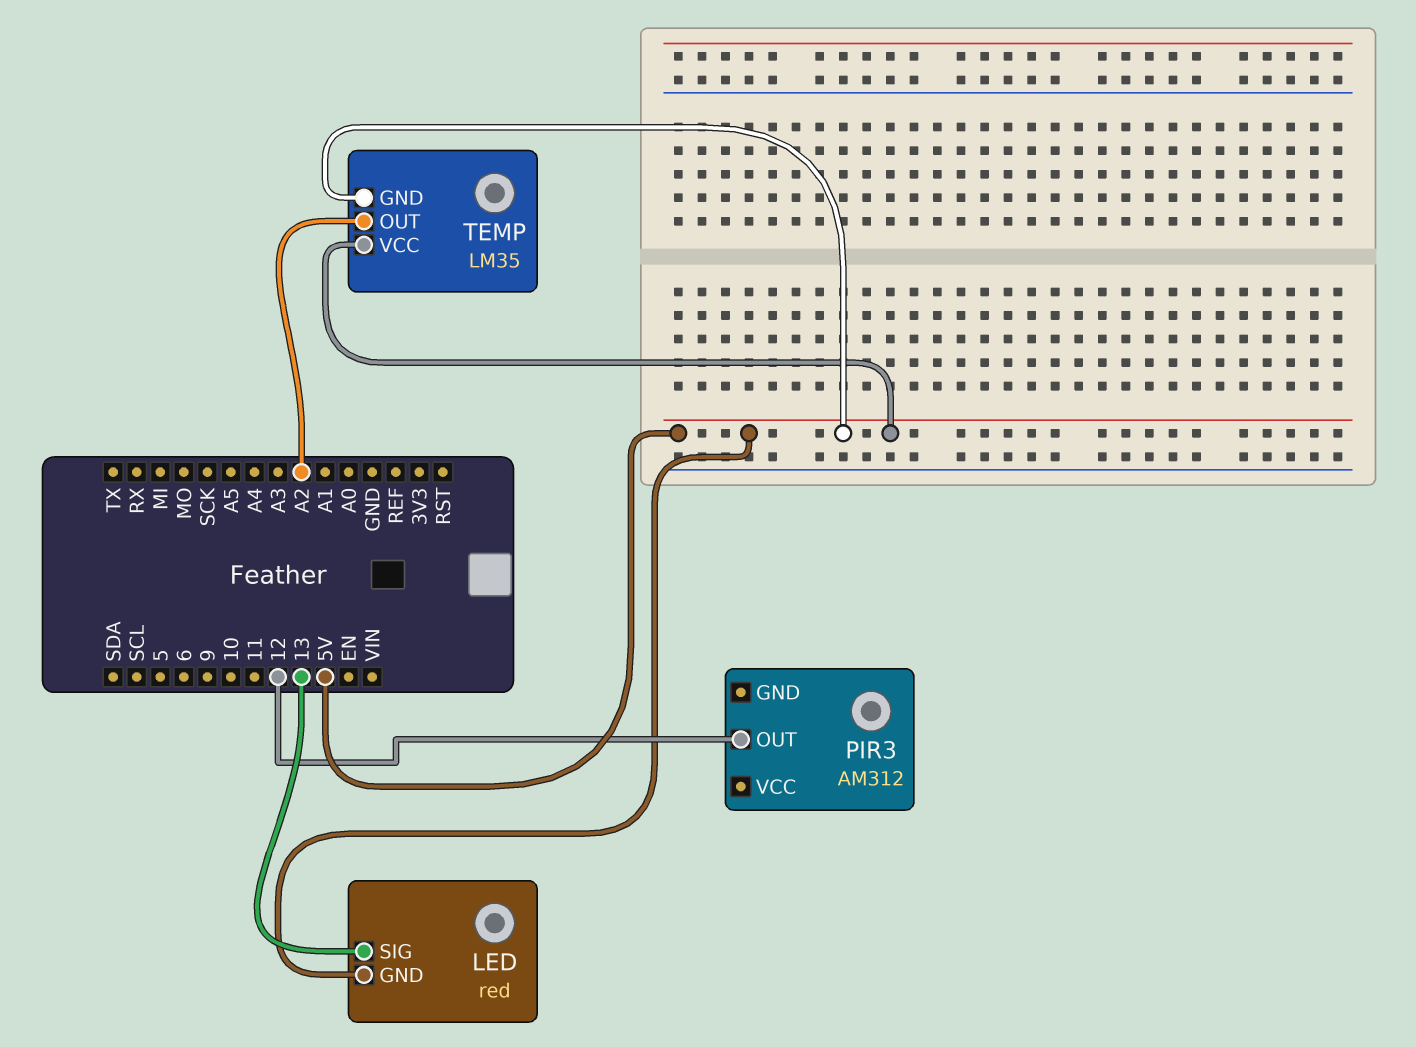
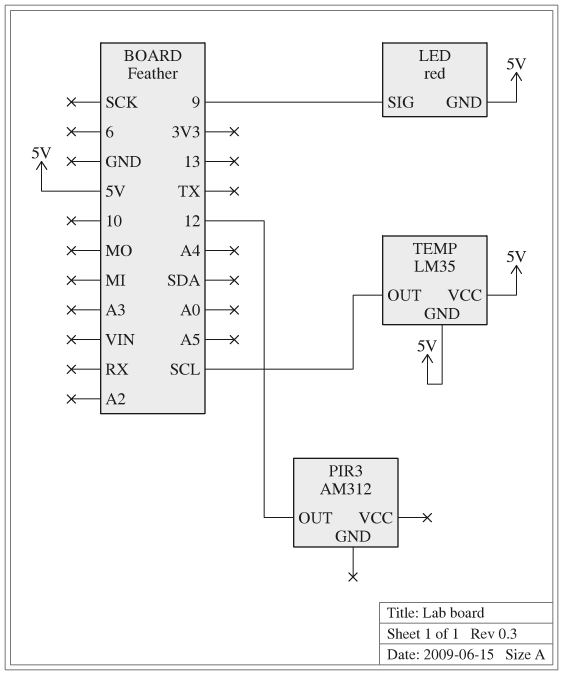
LED pin SIG: 13 -> 9
TEMP pin OUT: A2 -> SCL

